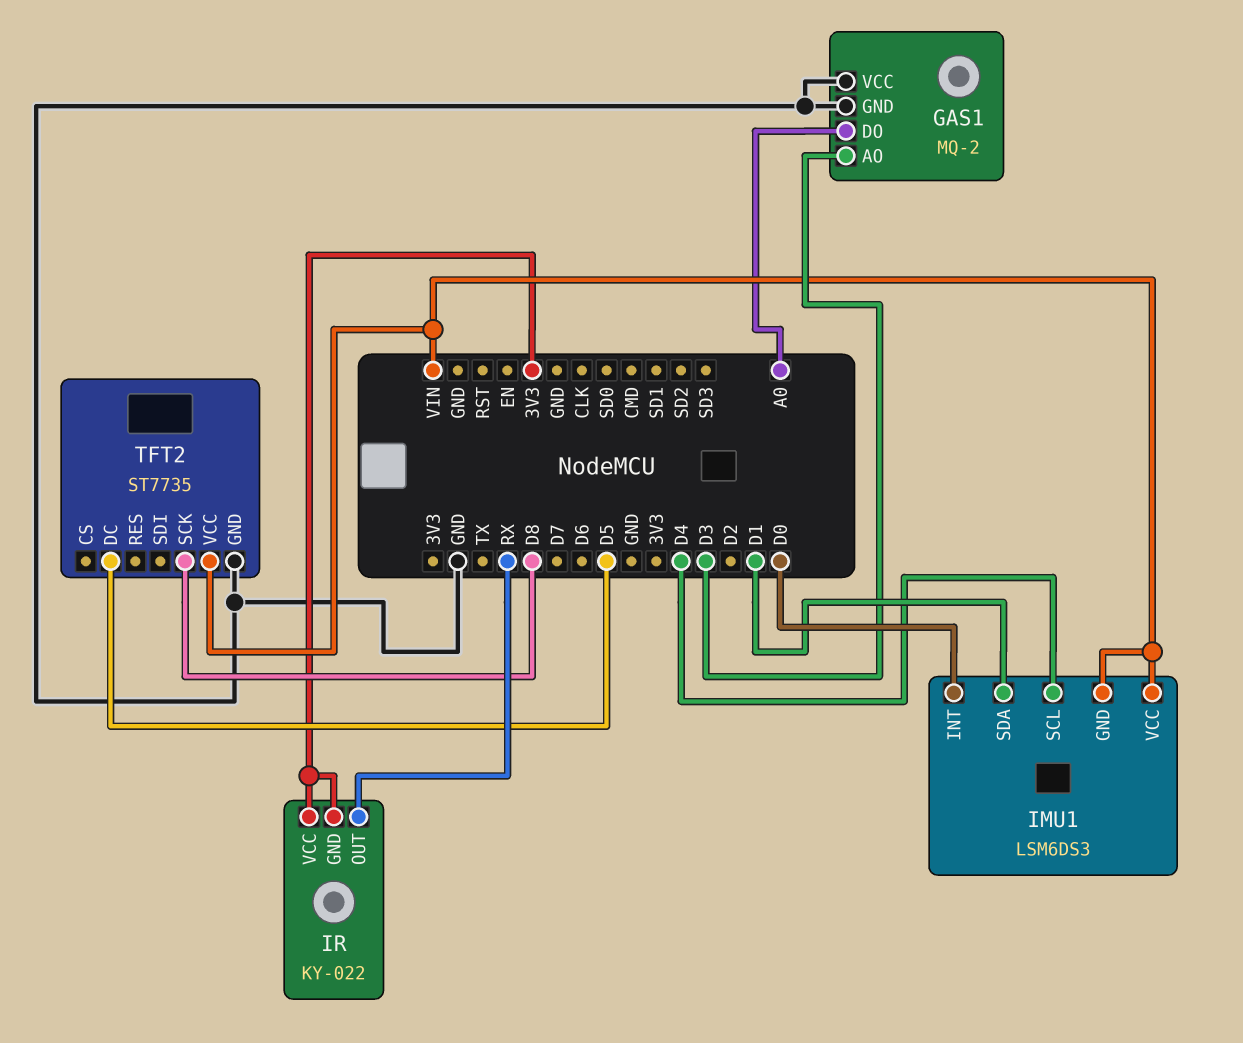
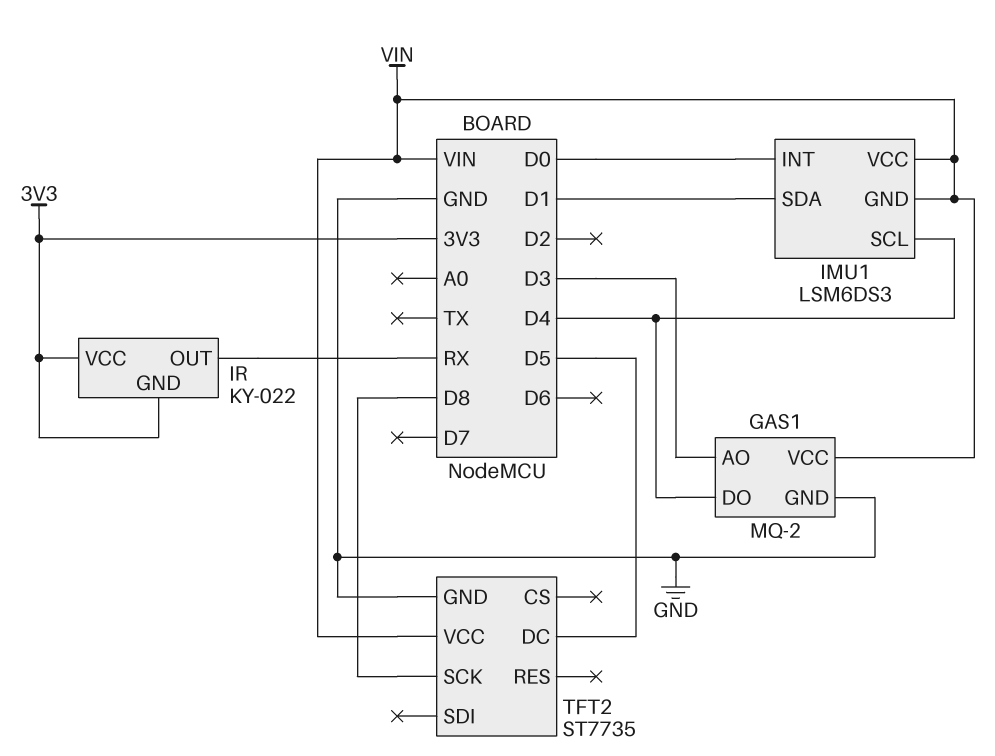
GAS1 pin DO: A0 -> D4
GAS1 pin VCC: GND -> VIN

